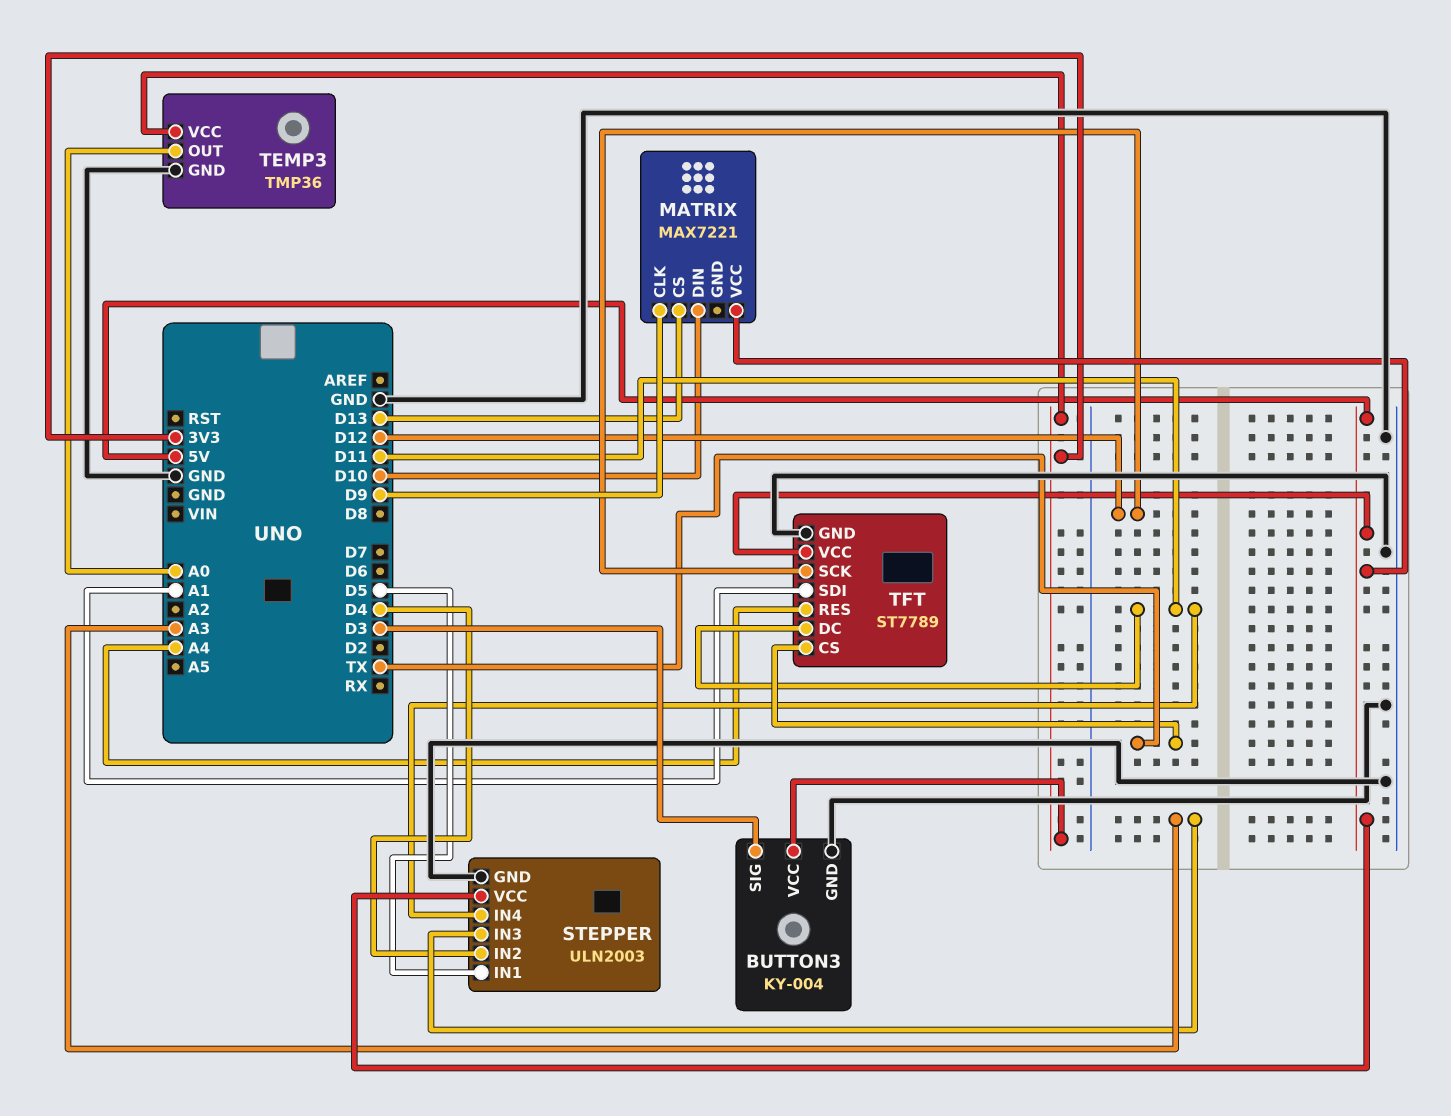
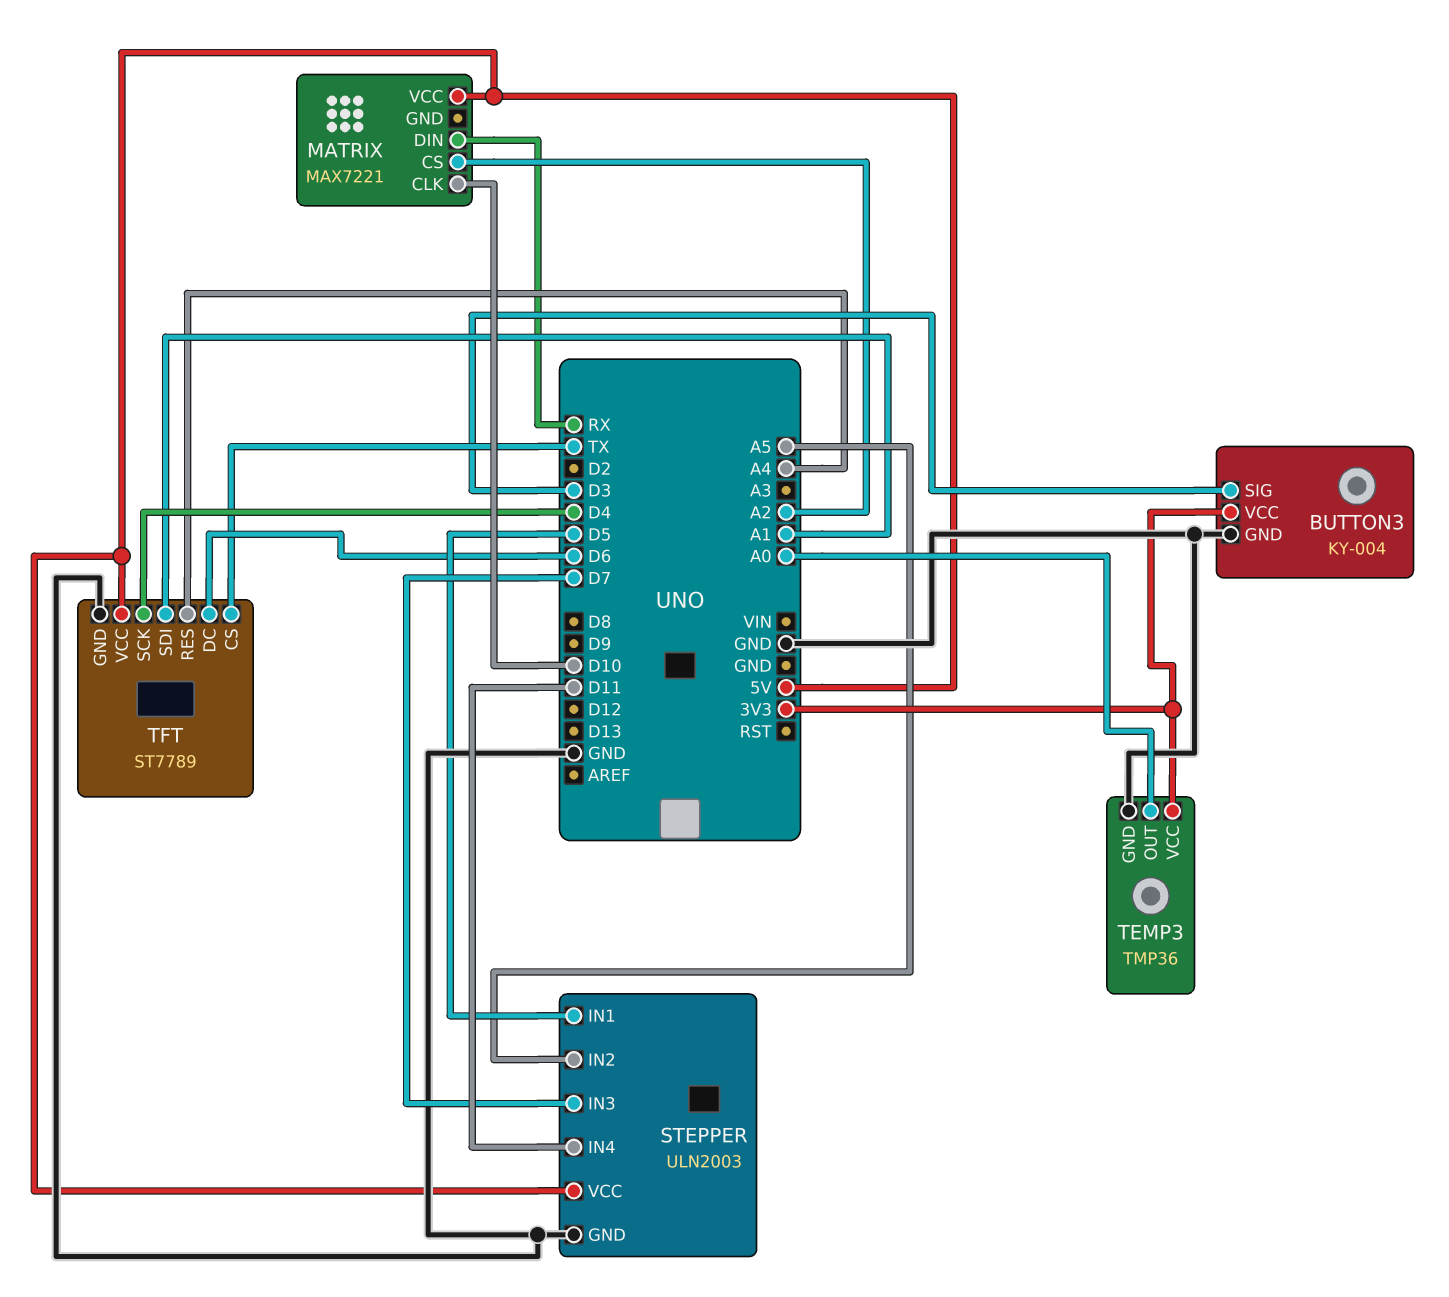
MATRIX pin CLK: D9 -> D10
MATRIX pin CS: D13 -> A2
MATRIX pin DIN: D10 -> RX
STEPPER pin IN2: D4 -> A5
STEPPER pin IN3: A3 -> D7
TFT pin DC: D11 -> D6
TFT pin SCK: D12 -> D4

